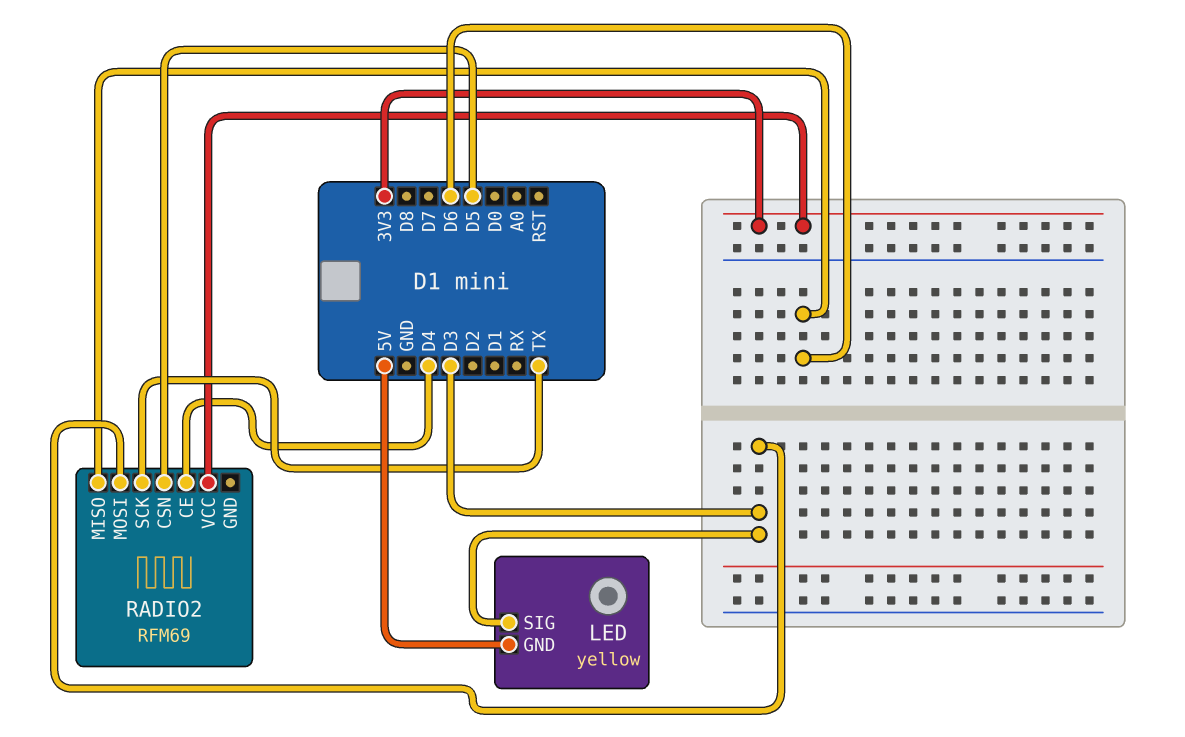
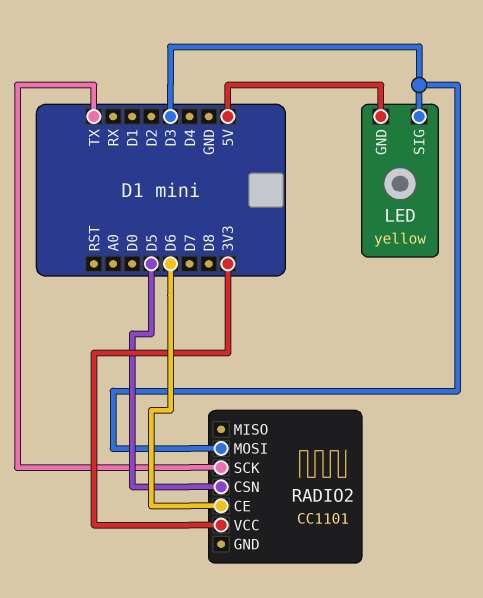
RADIO2: RFM69 -> CC1101
RADIO2 pin CE: D4 -> D6
RADIO2 pin MISO: D6 -> none

